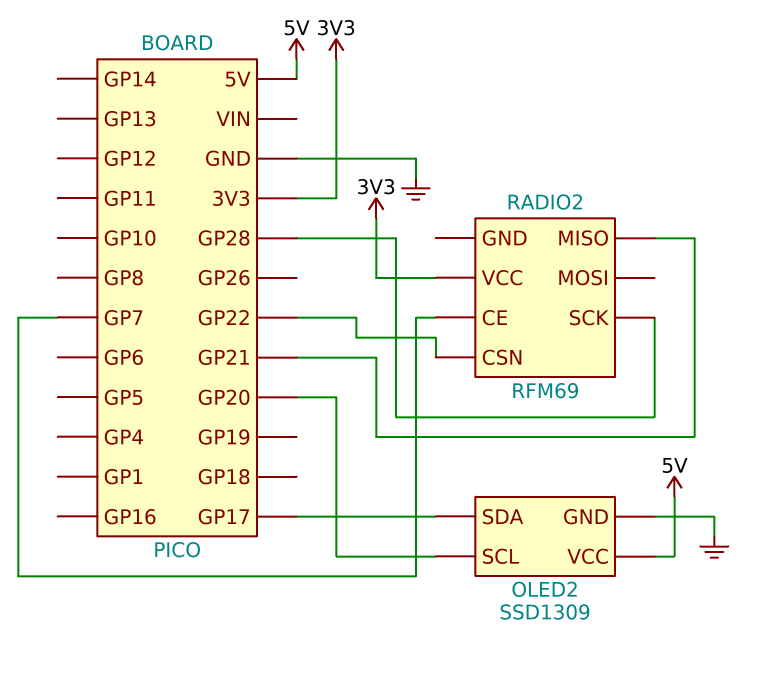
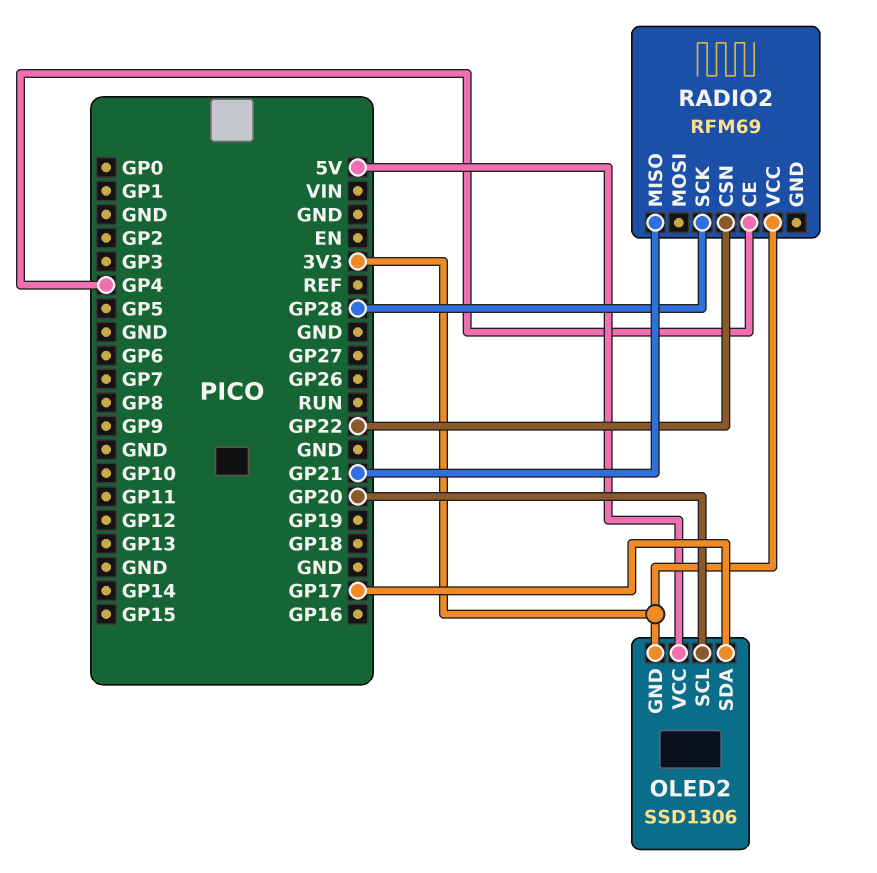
OLED2: SSD1309 -> SSD1306
OLED2 pin GND: GND -> 3V3
RADIO2 pin CE: GP7 -> GP4

